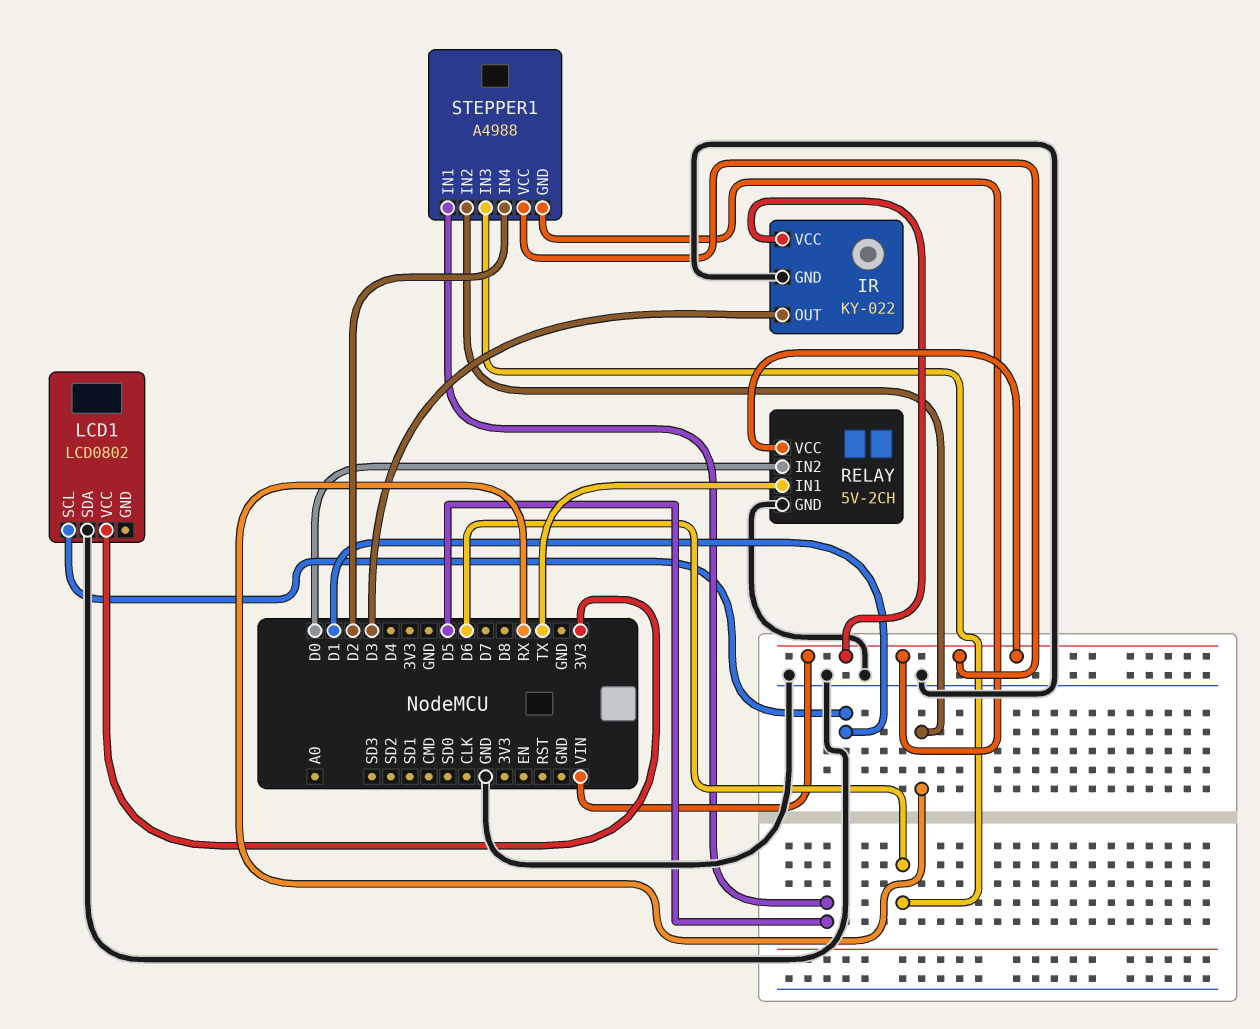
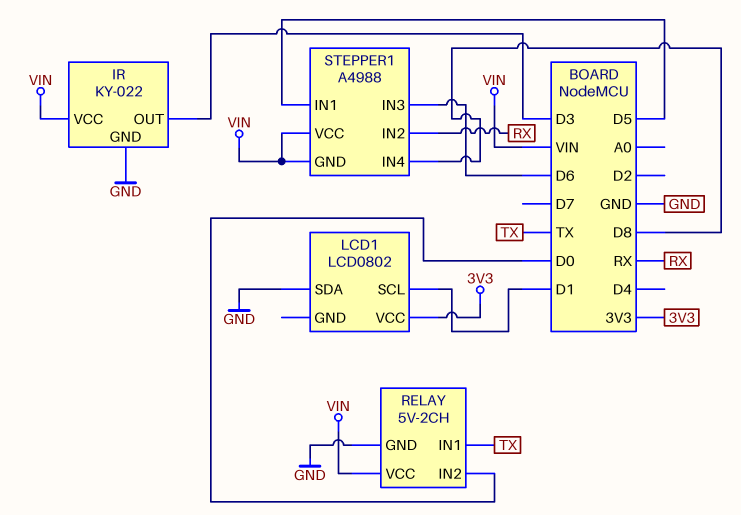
STEPPER1 pin IN4: D2 -> D8

